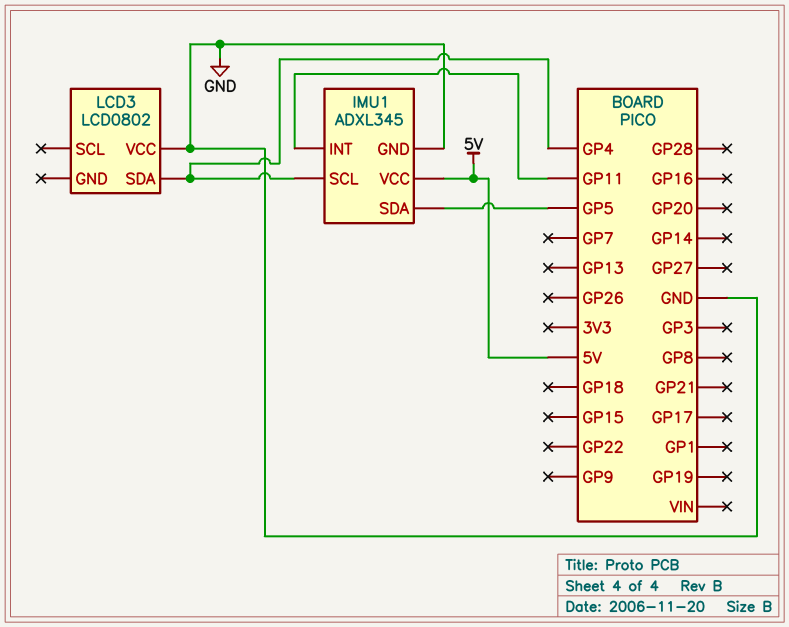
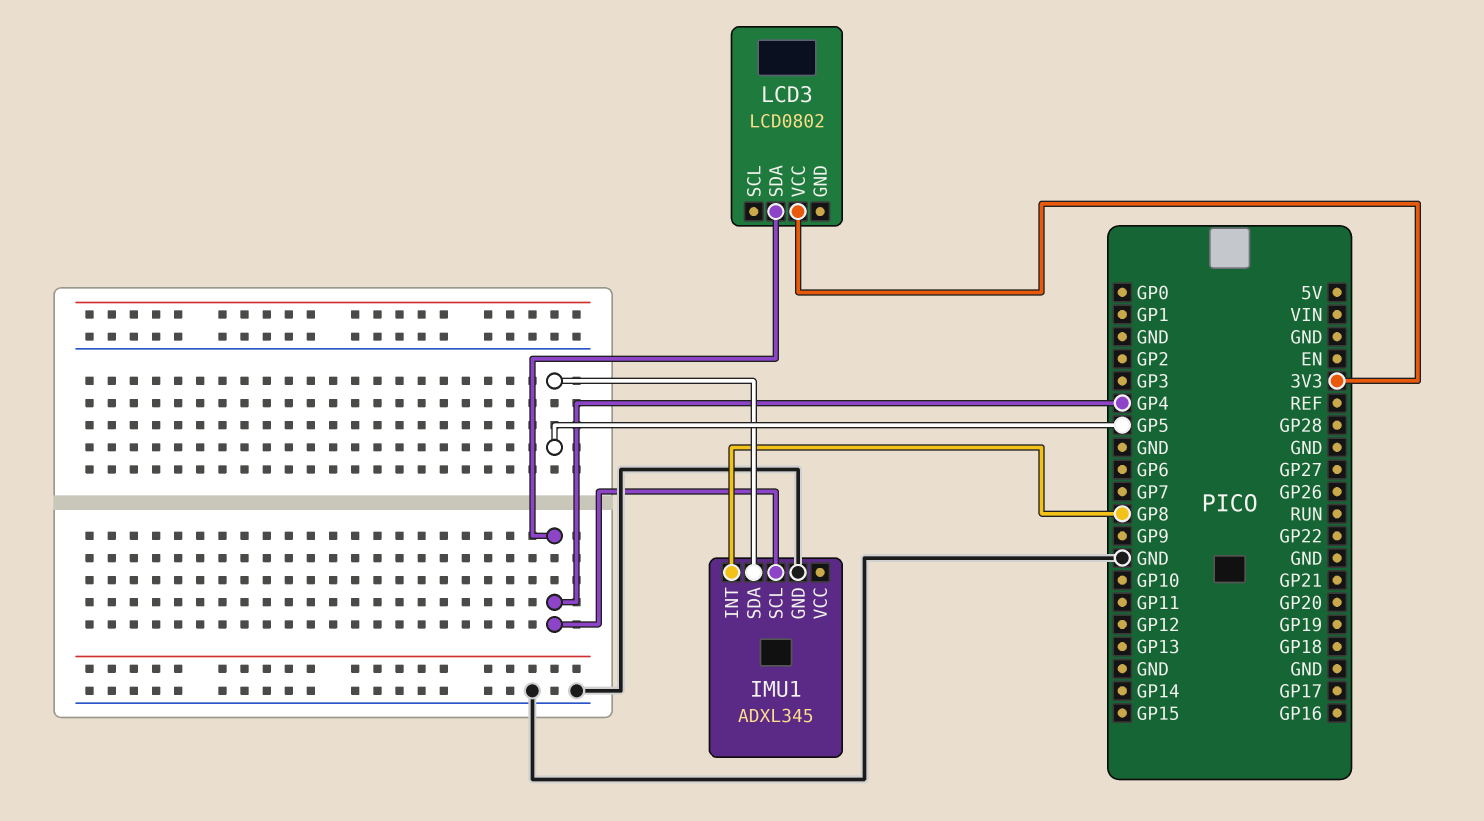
IMU1 pin INT: GP11 -> GP8
IMU1 pin VCC: 5V -> none
LCD3 pin VCC: GND -> 3V3

